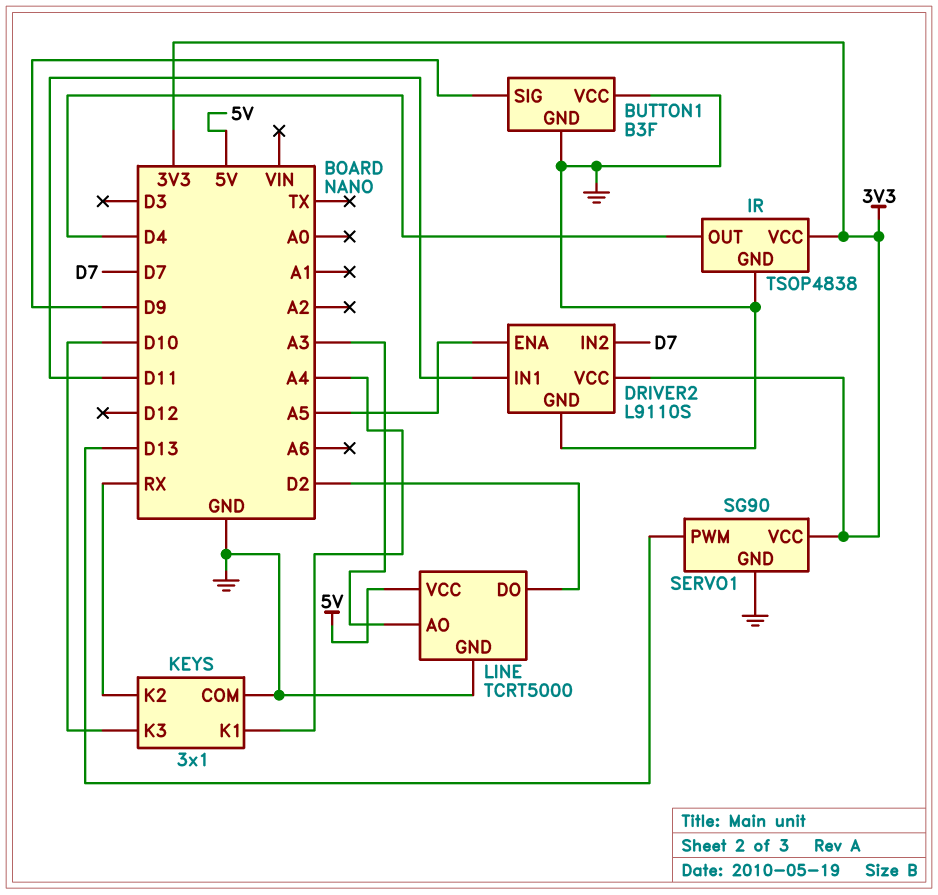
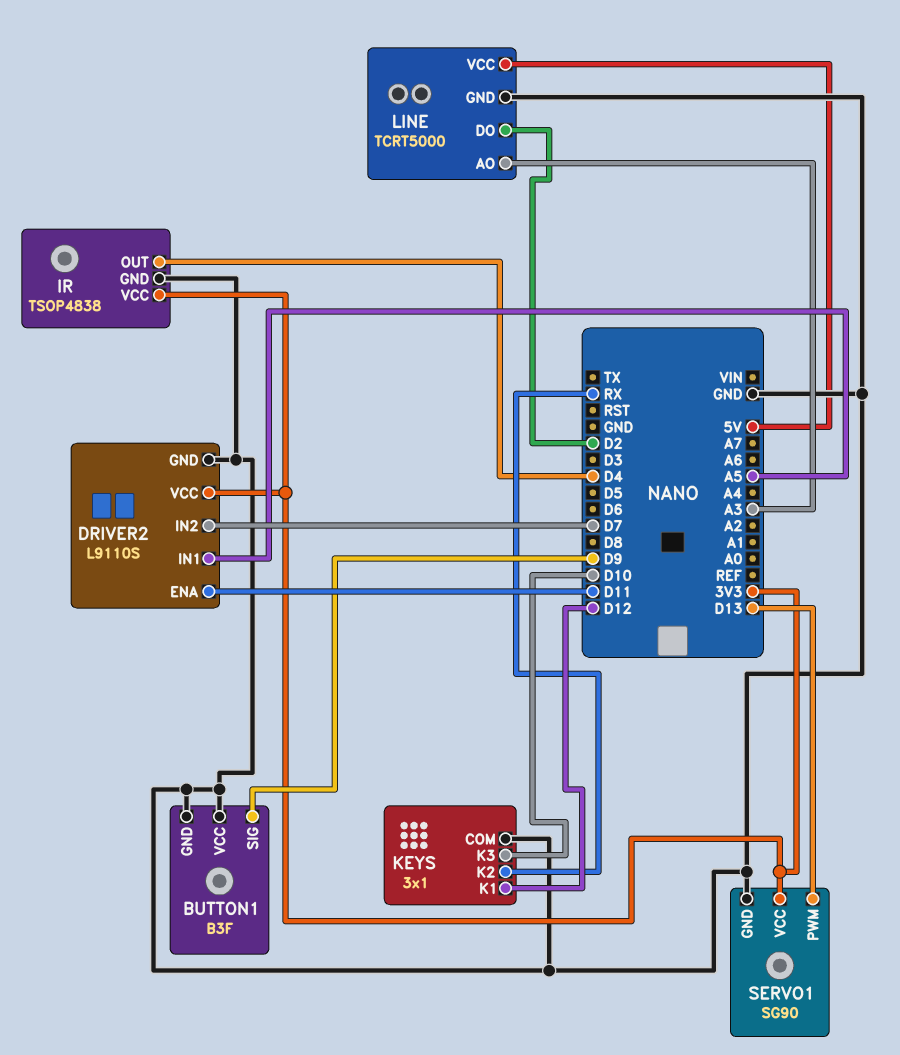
DRIVER2 pin ENA: A5 -> D11
DRIVER2 pin IN1: D11 -> A5
KEYS pin K1: A4 -> D12

